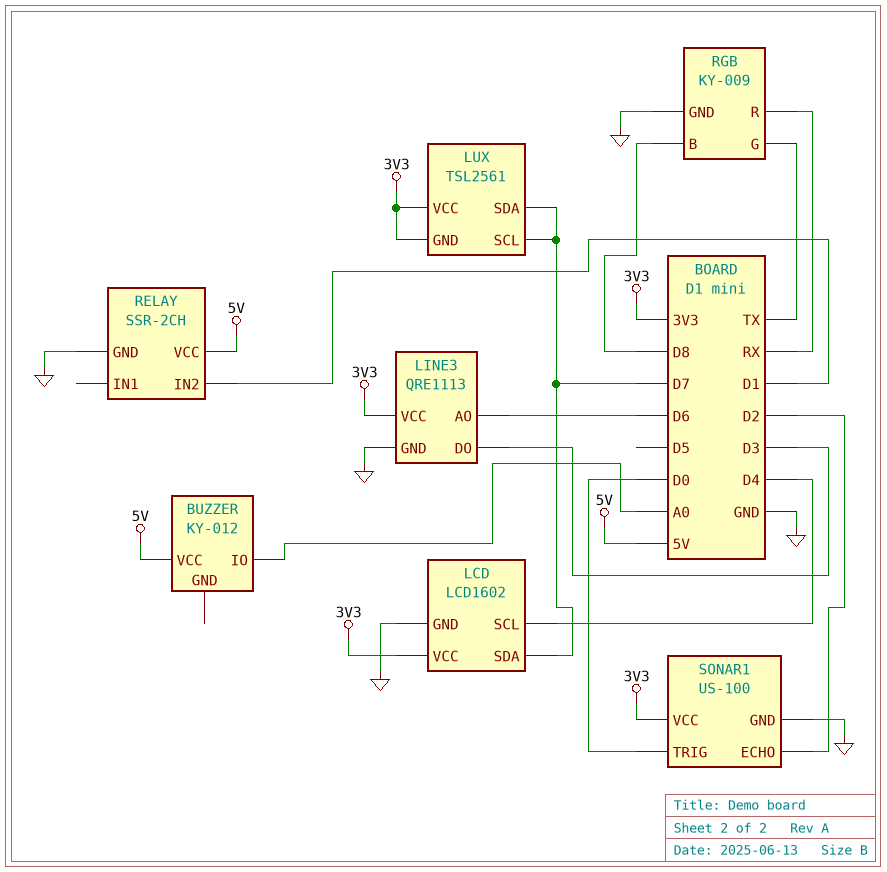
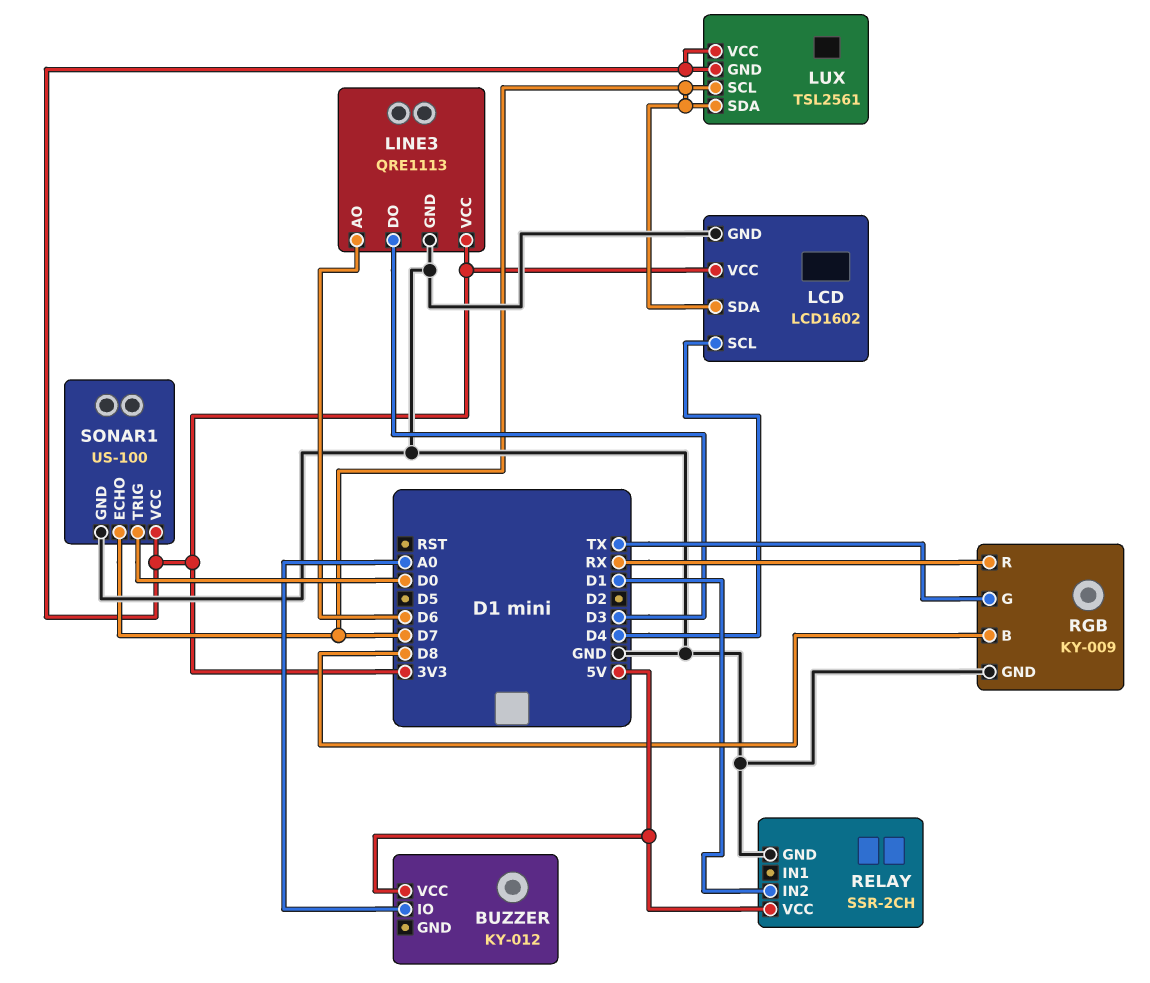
SONAR1 pin ECHO: D2 -> D7

